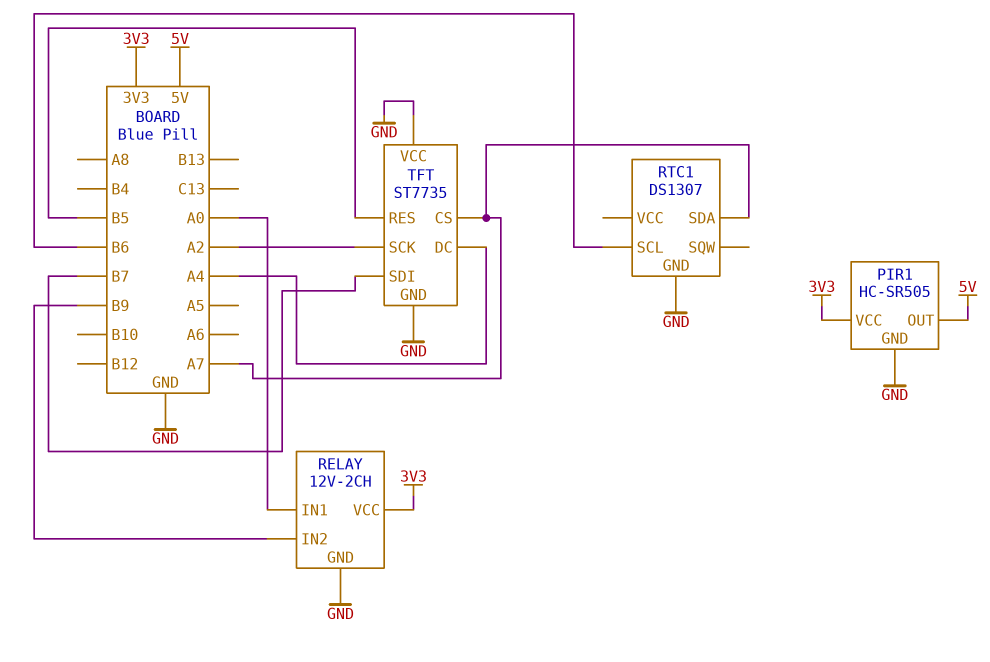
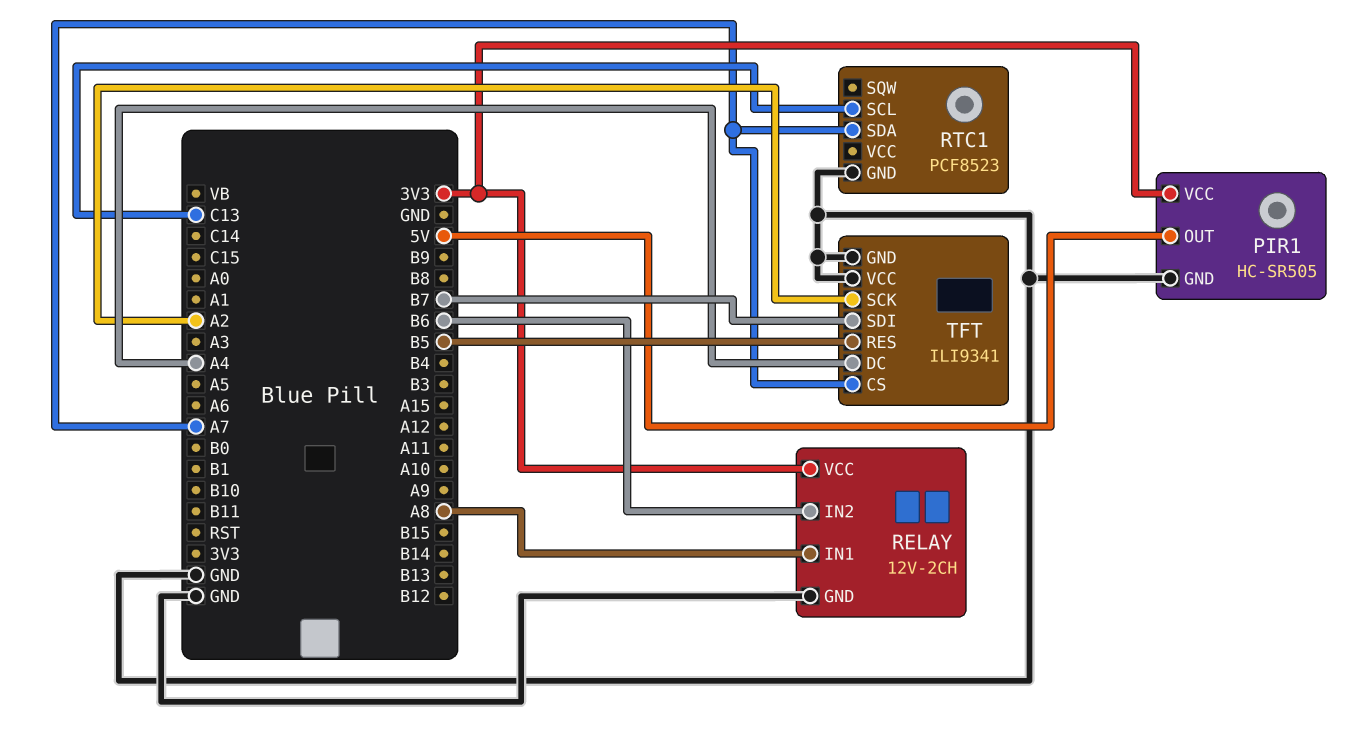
RELAY pin IN1: A0 -> A8
RELAY pin IN2: B9 -> B6
RTC1: DS1307 -> PCF8523
RTC1 pin SCL: B6 -> C13
TFT: ST7735 -> ILI9341

